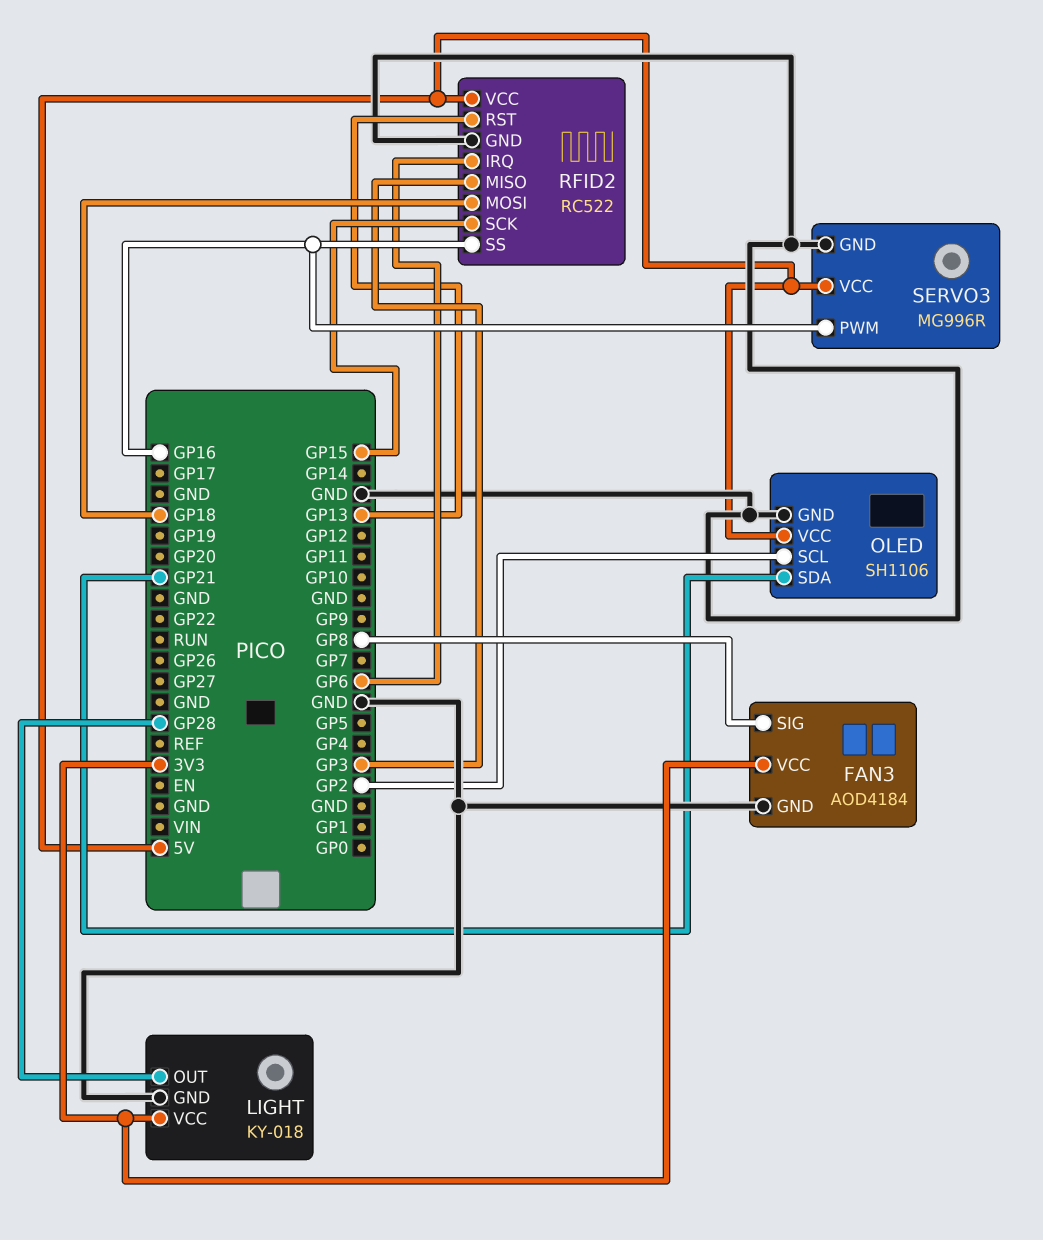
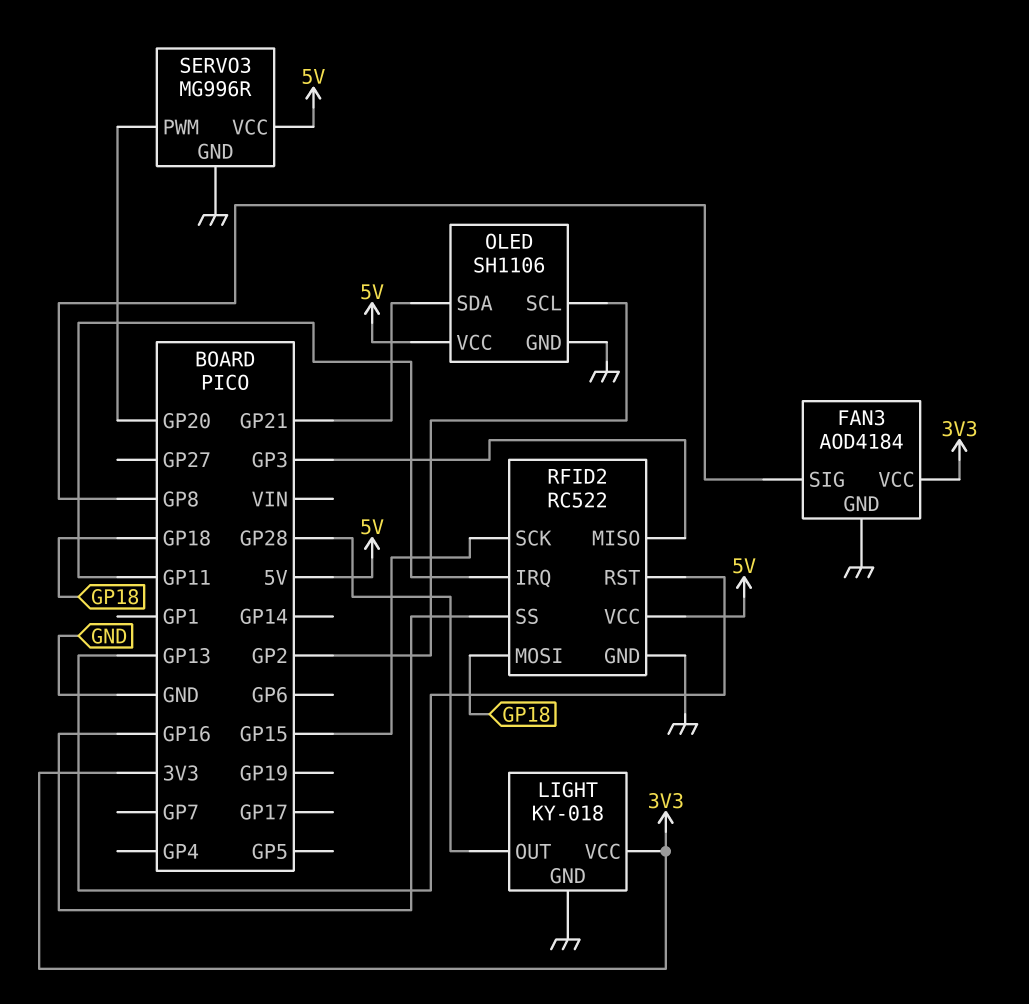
RFID2 pin IRQ: GP6 -> GP11
SERVO3 pin PWM: GP16 -> GP20

